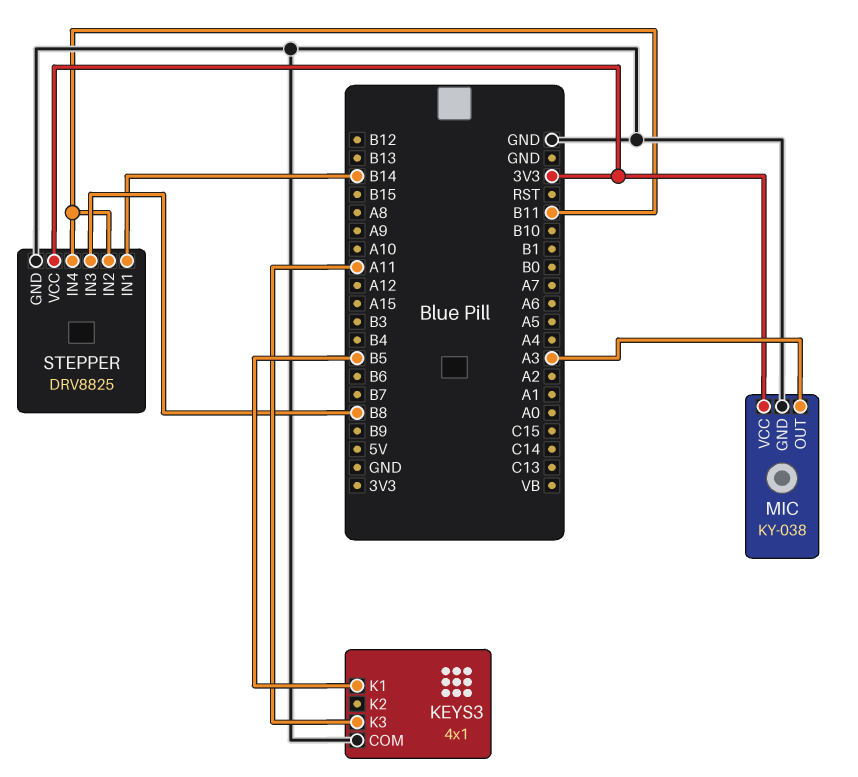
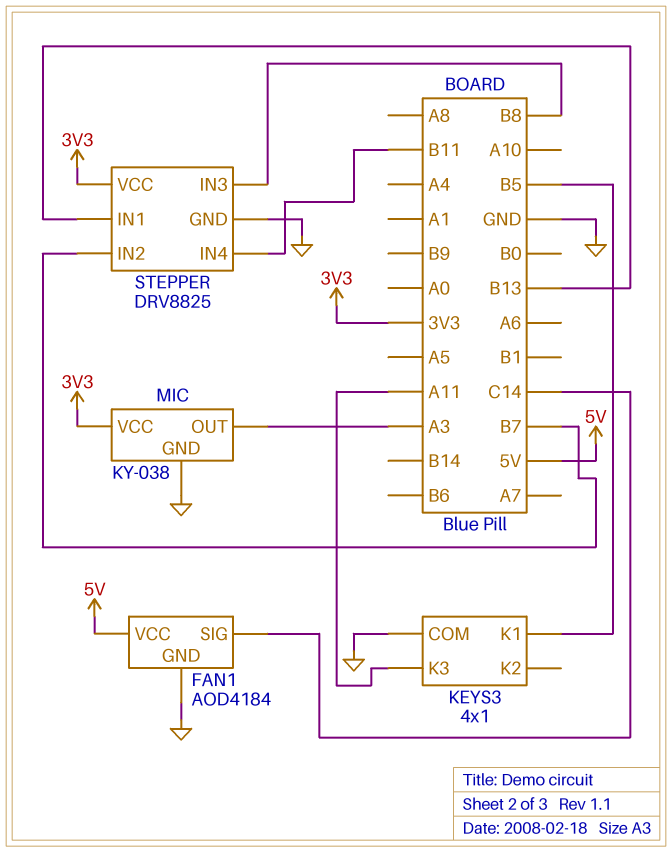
FAN1: none -> AOD4184
FAN1 pin GND: none -> GND
FAN1 pin SIG: none -> C14
FAN1 pin VCC: none -> 5V
STEPPER pin IN1: B14 -> B13
STEPPER pin IN2: B11 -> B7

